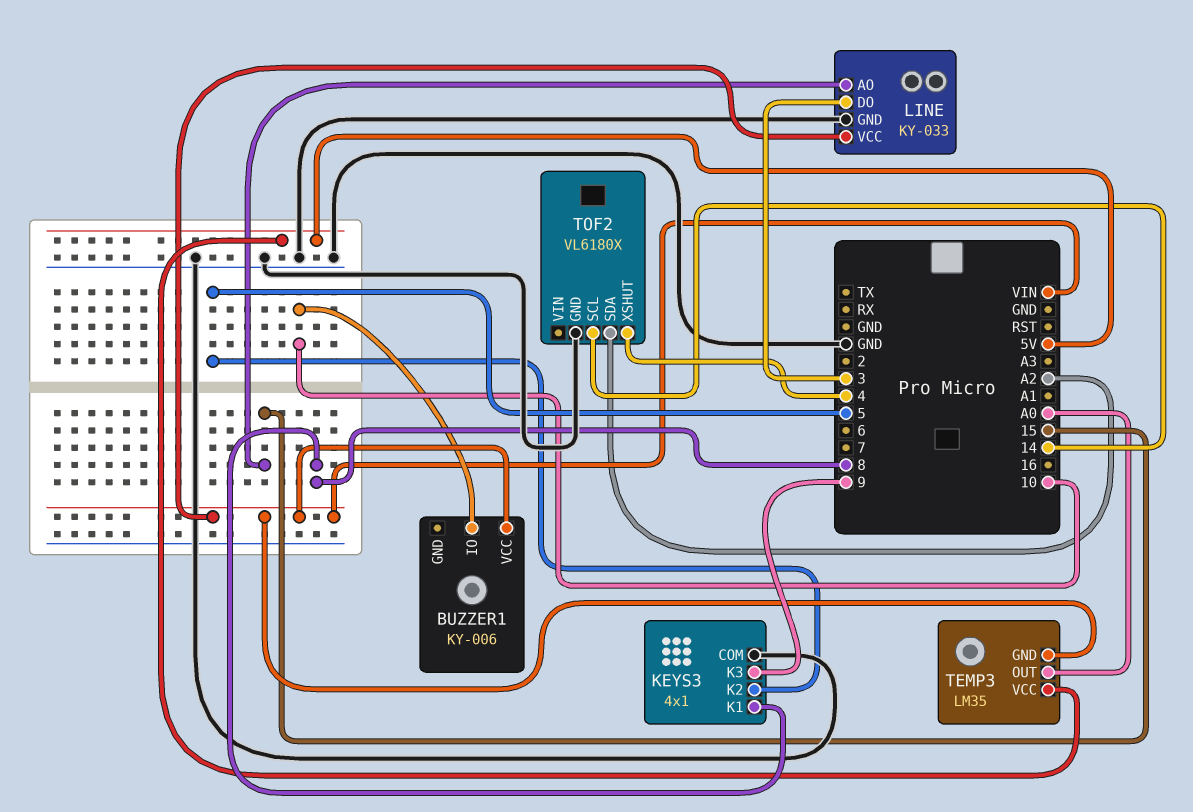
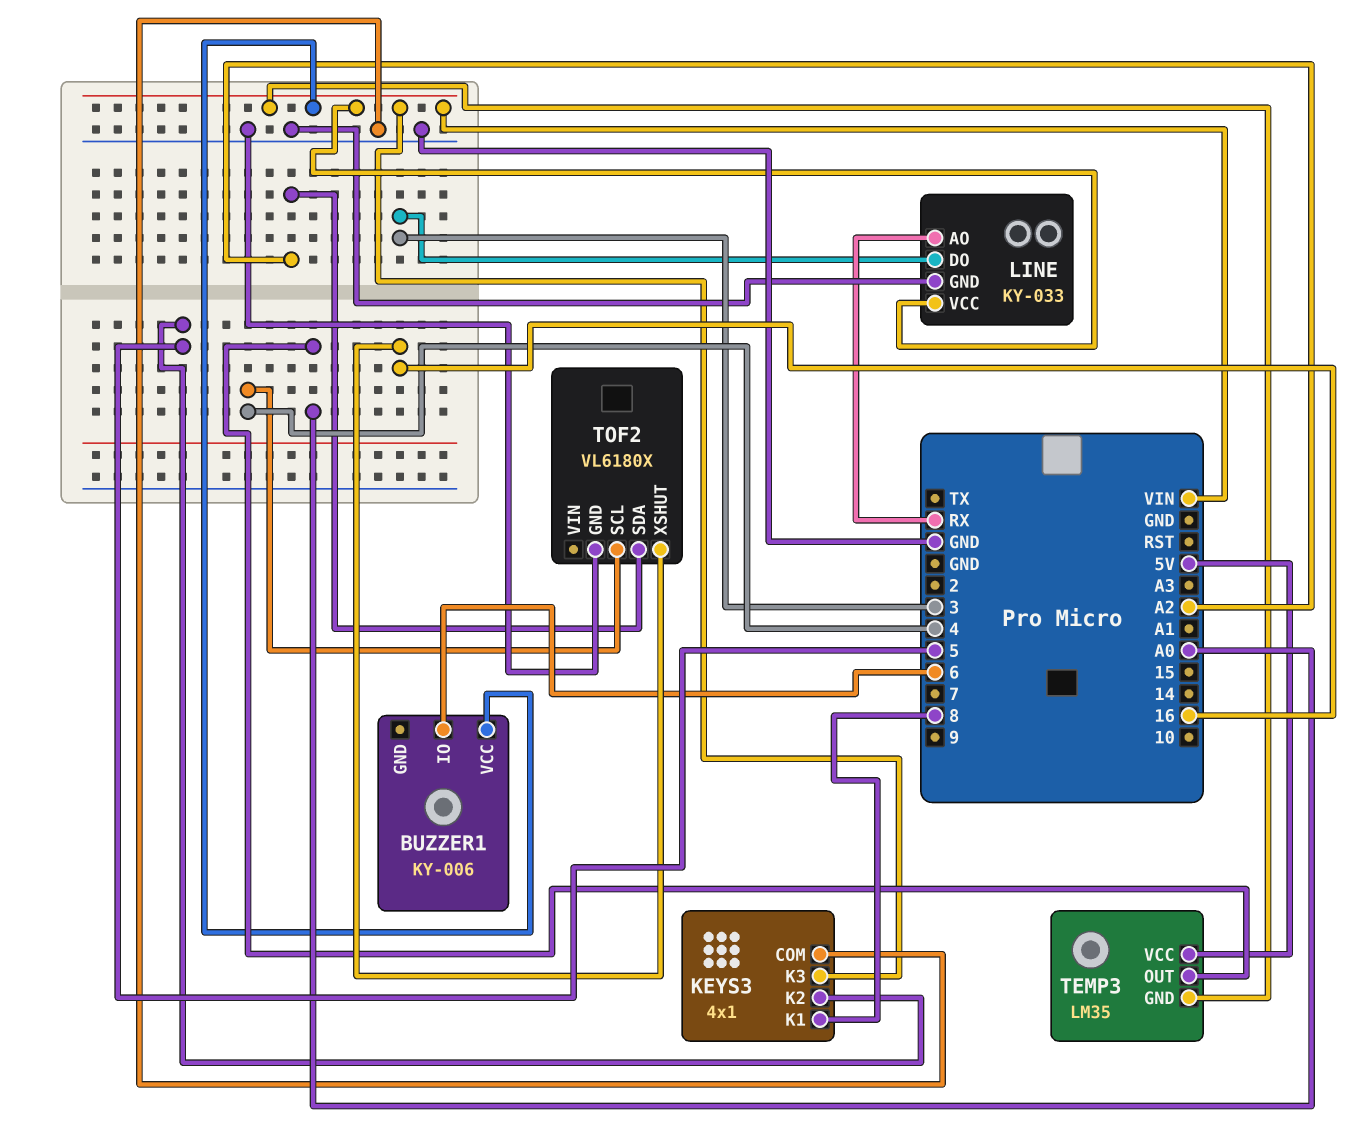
BUZZER1 pin IO: 10 -> 6
KEYS3 pin K3: 9 -> VIN
LINE pin AO: 15 -> RX
TOF2 pin SCL: 14 -> 4
TOF2 pin XSHUT: 4 -> 16

